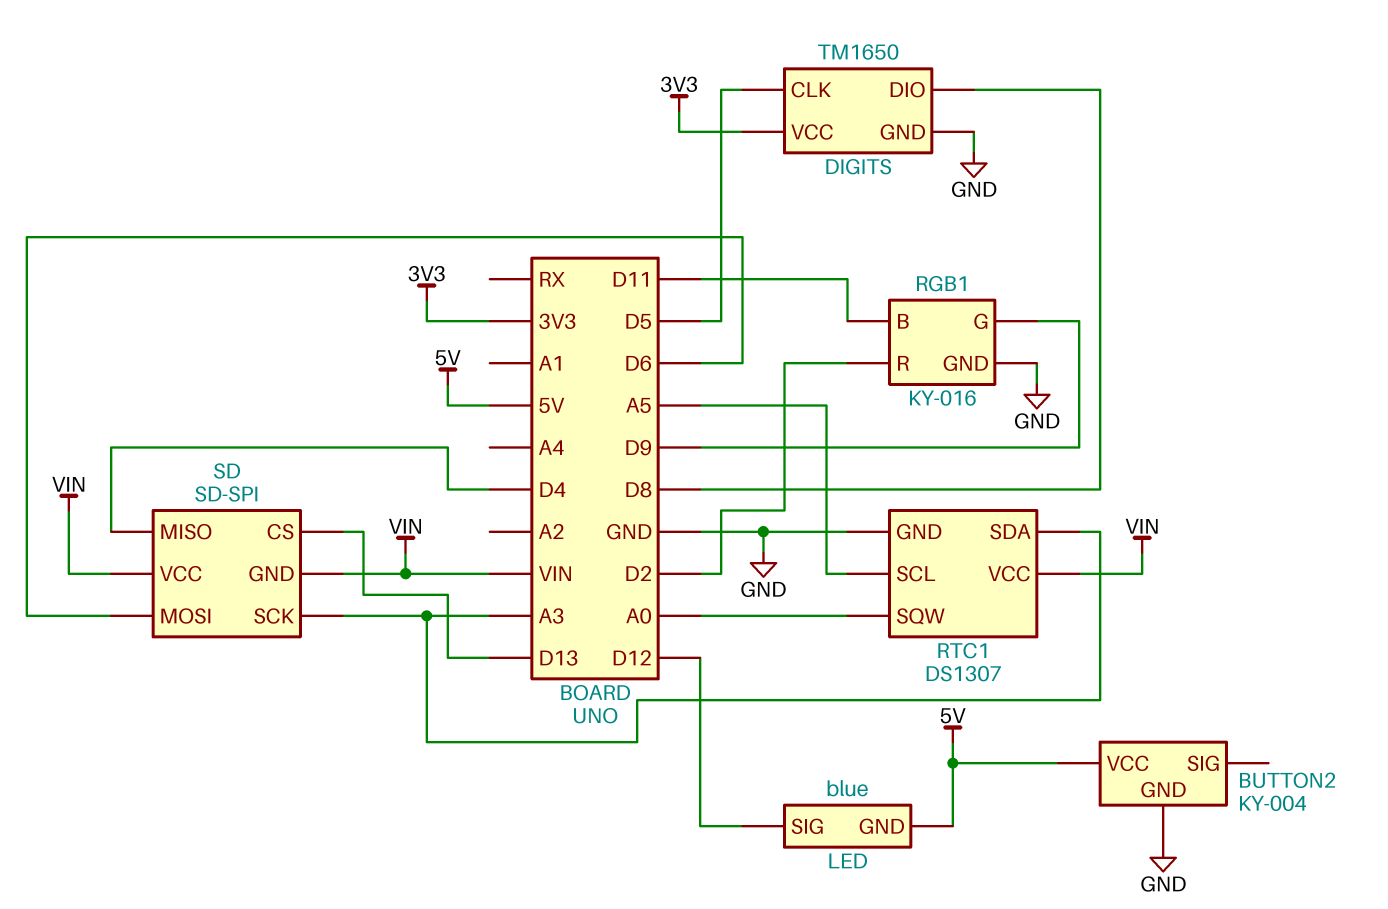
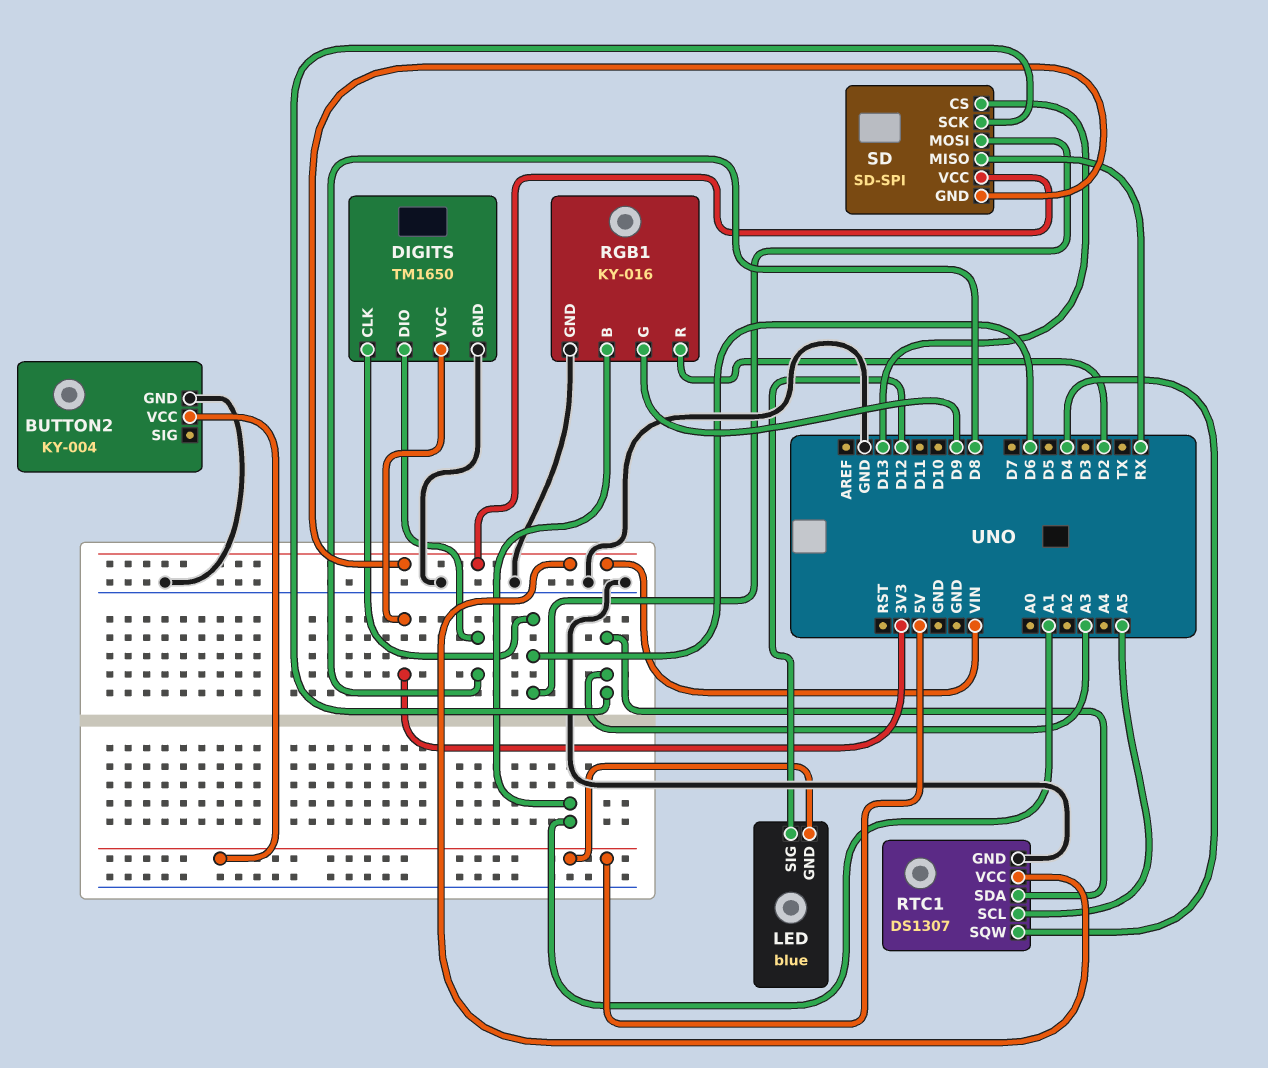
DIGITS pin CLK: D5 -> D6
RGB1 pin B: D11 -> A1
RTC1 pin SQW: A0 -> D4
SD pin MISO: D4 -> RX

